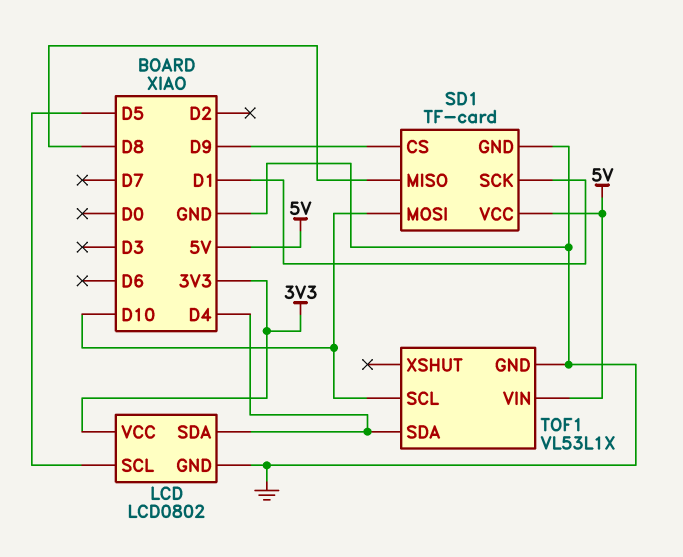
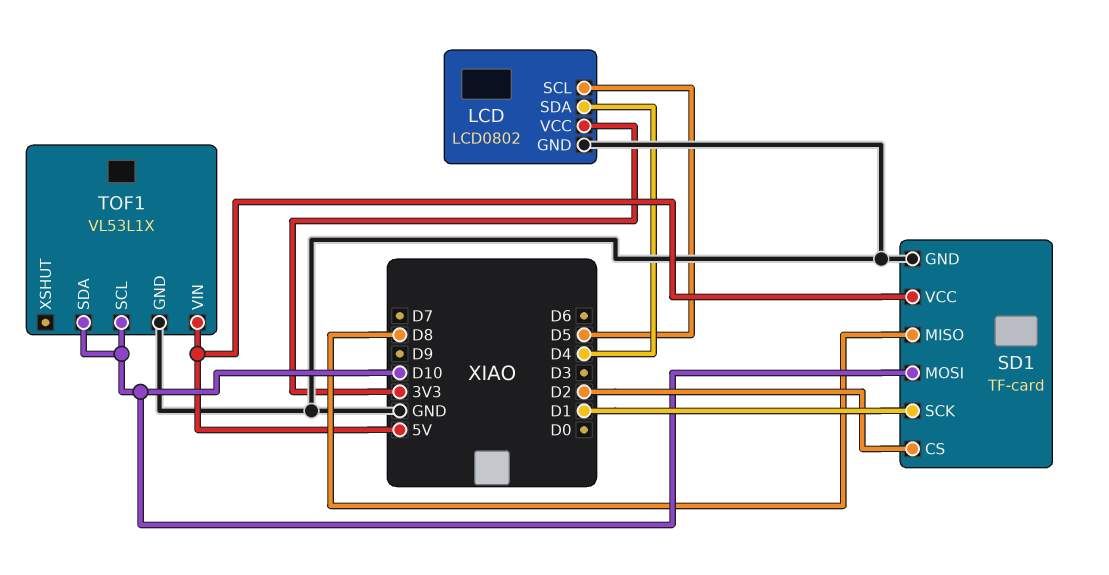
SD1 pin CS: D9 -> D2
TOF1 pin SDA: D4 -> D10

